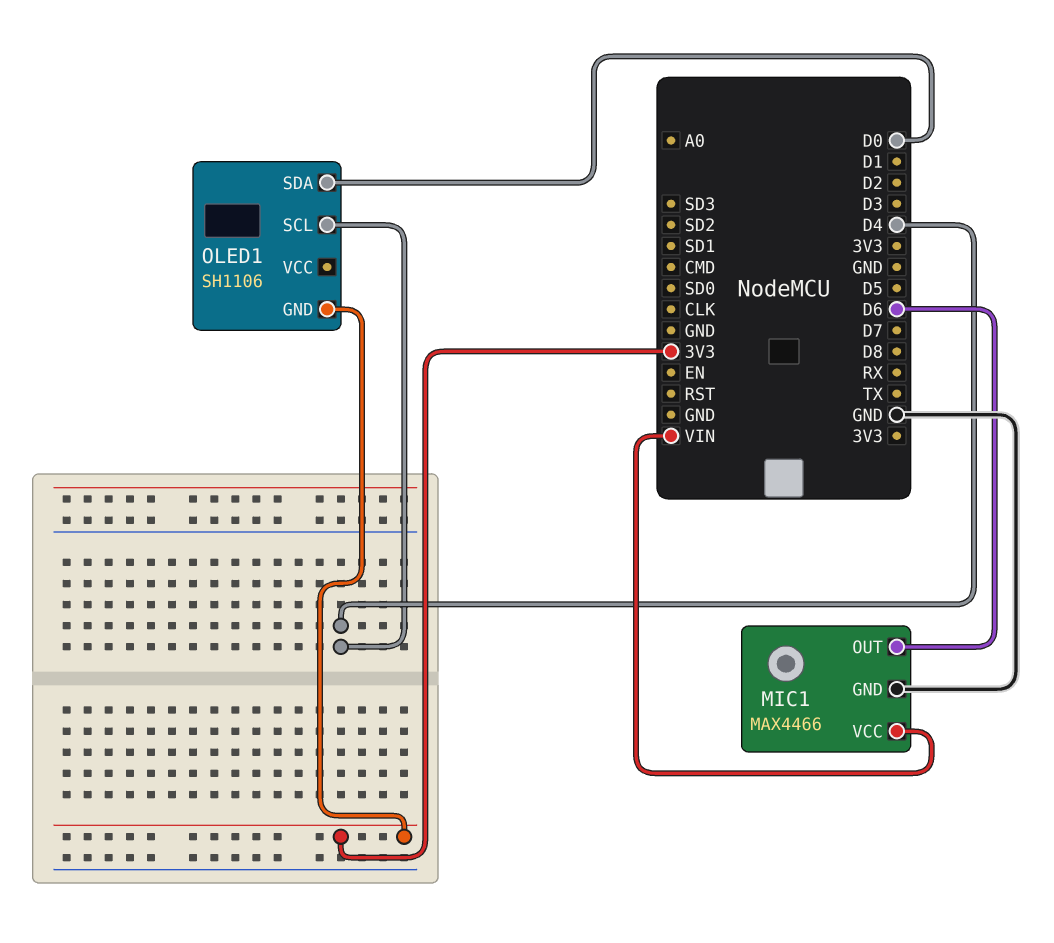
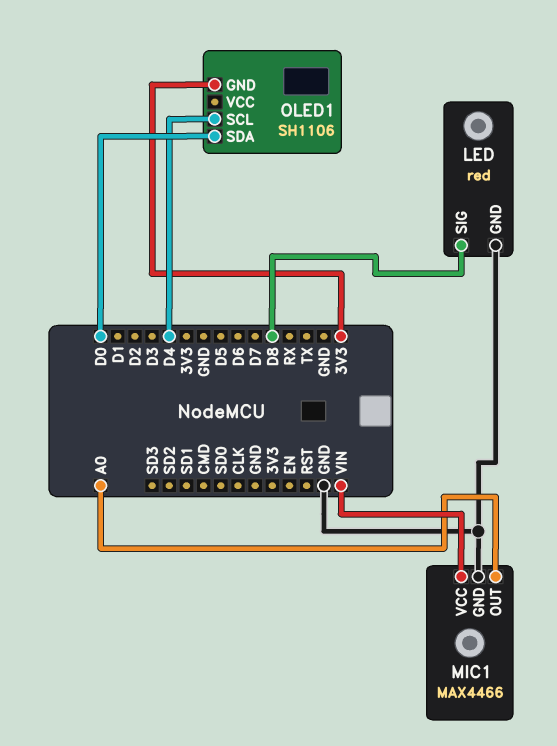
LED: none -> red
LED pin GND: none -> GND
LED pin SIG: none -> D8
MIC1 pin OUT: D6 -> A0

